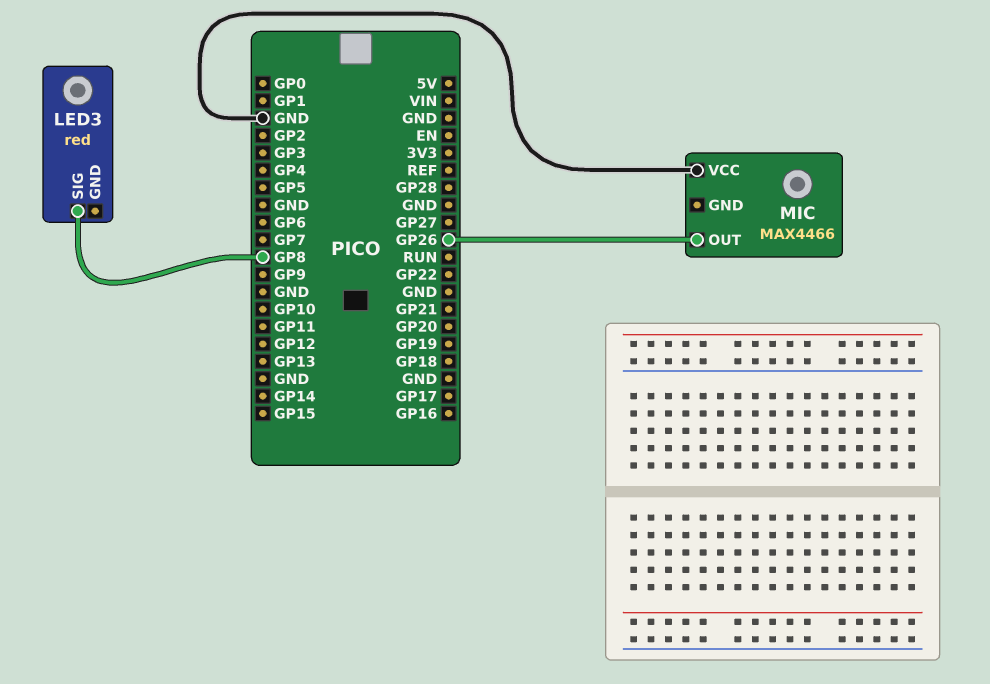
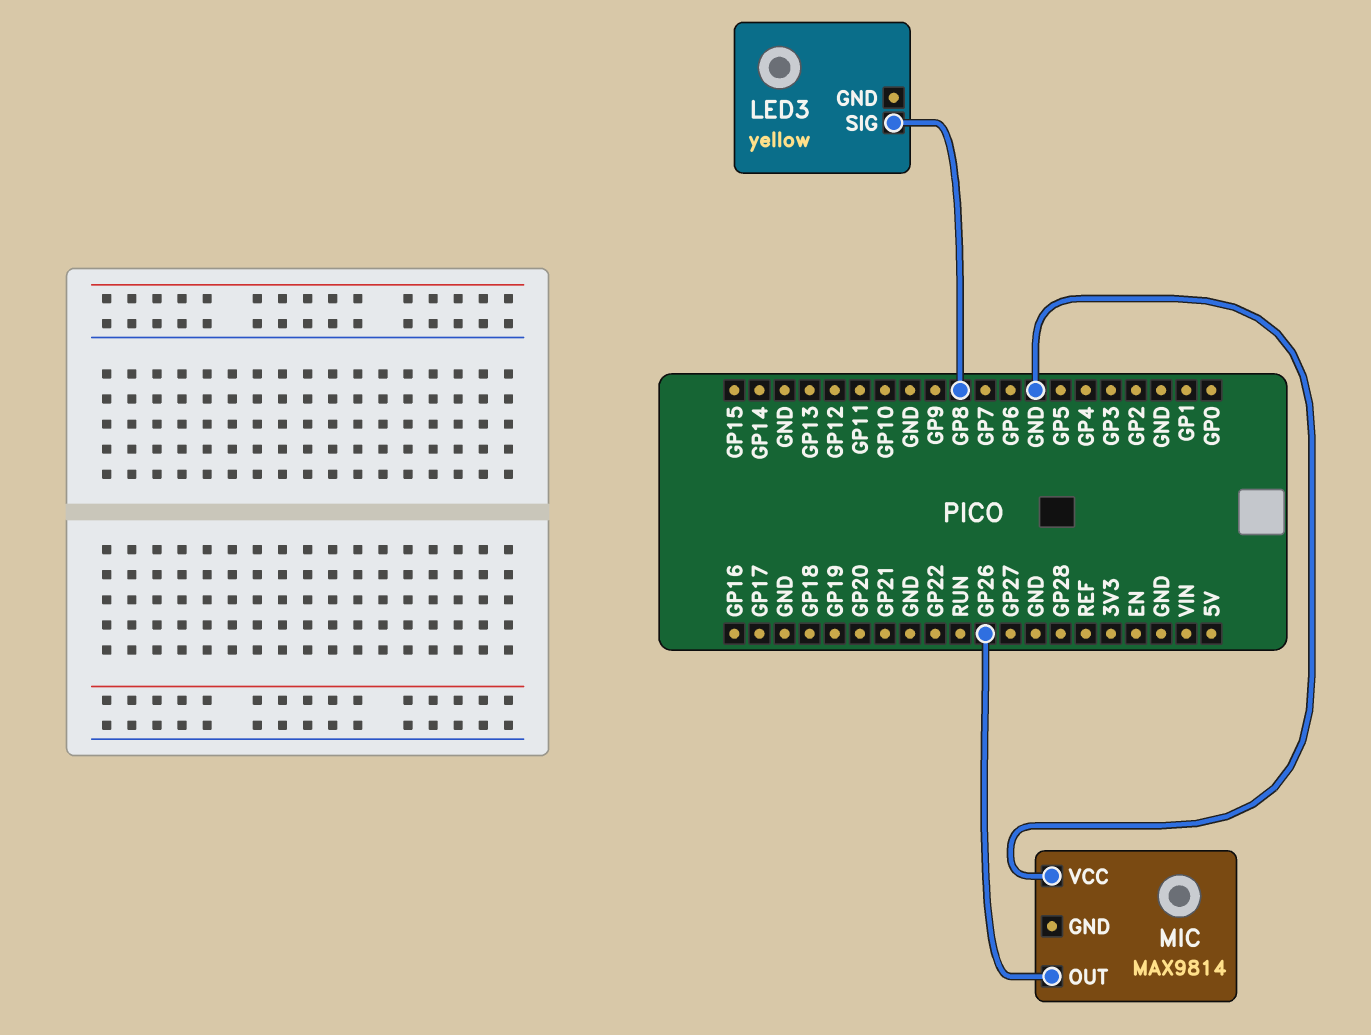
LED3: red -> yellow
MIC: MAX4466 -> MAX9814

